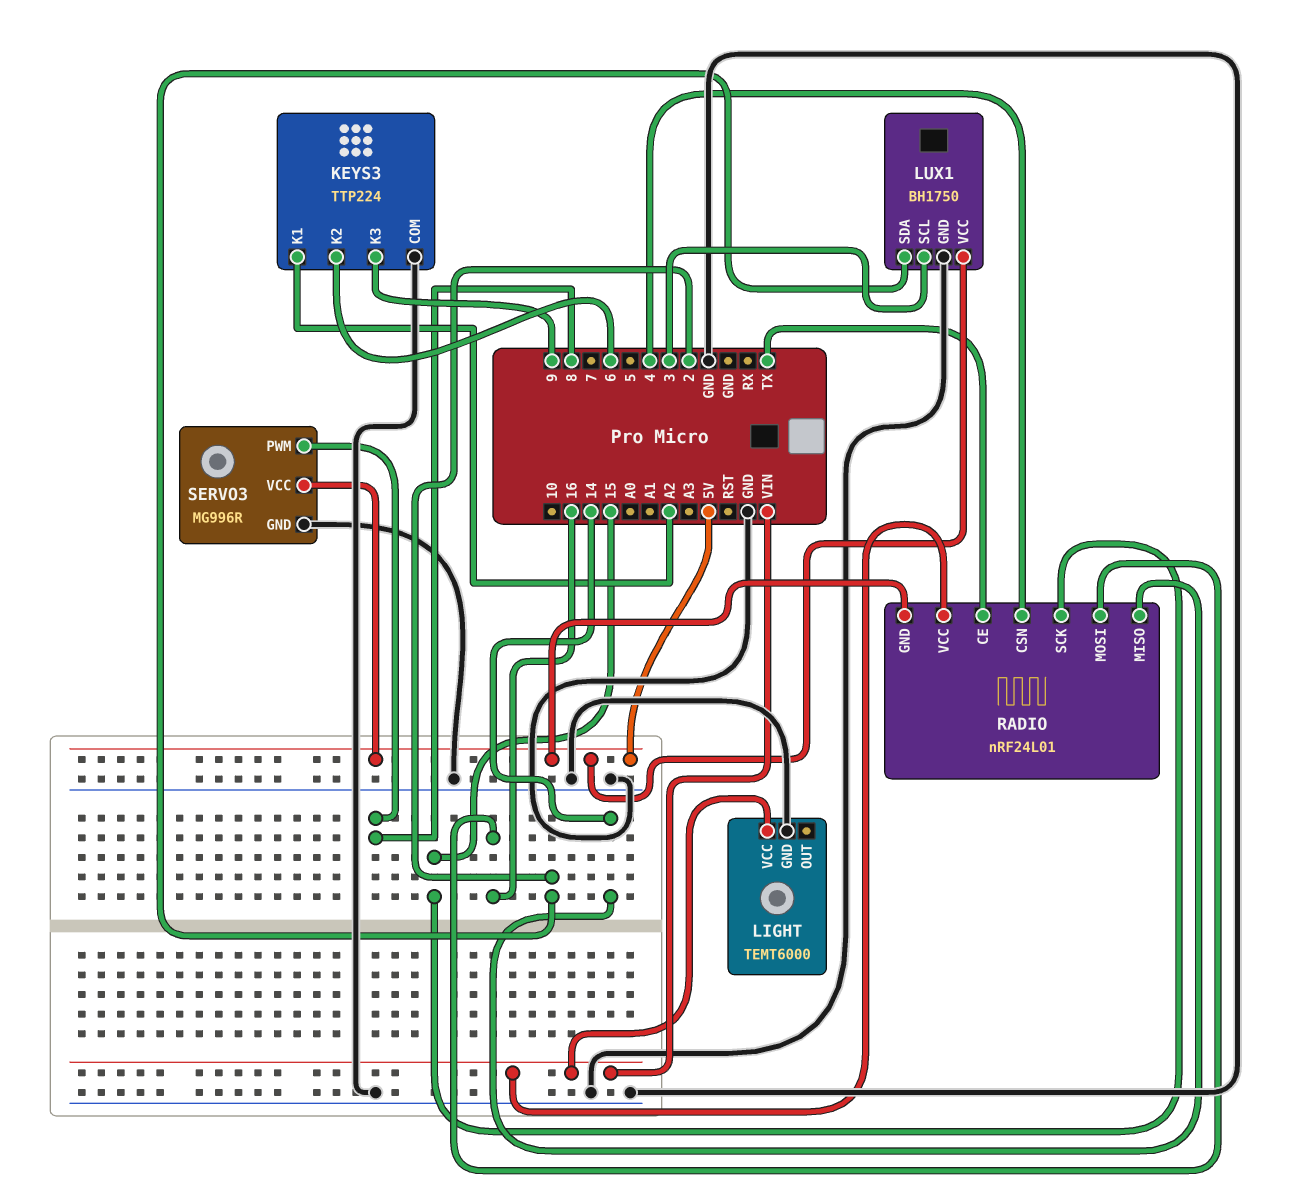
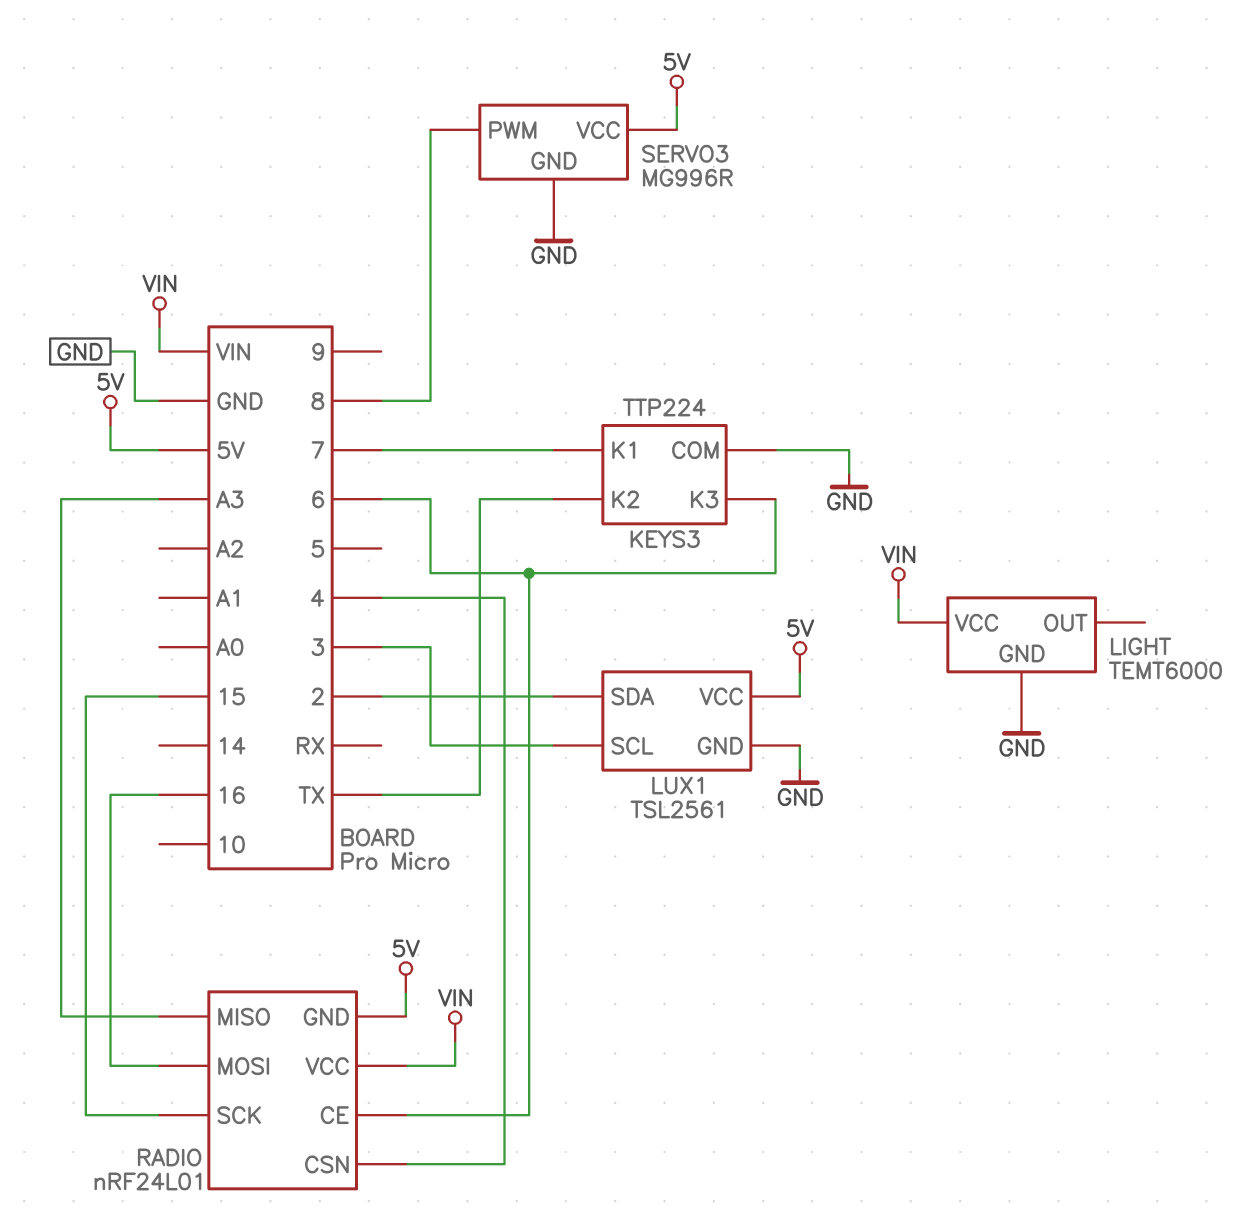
KEYS3 pin K1: A2 -> 7
KEYS3 pin K2: 6 -> TX
KEYS3 pin K3: 9 -> 6
LUX1: BH1750 -> TSL2561
RADIO pin CE: TX -> 6
RADIO pin MISO: 14 -> A3

